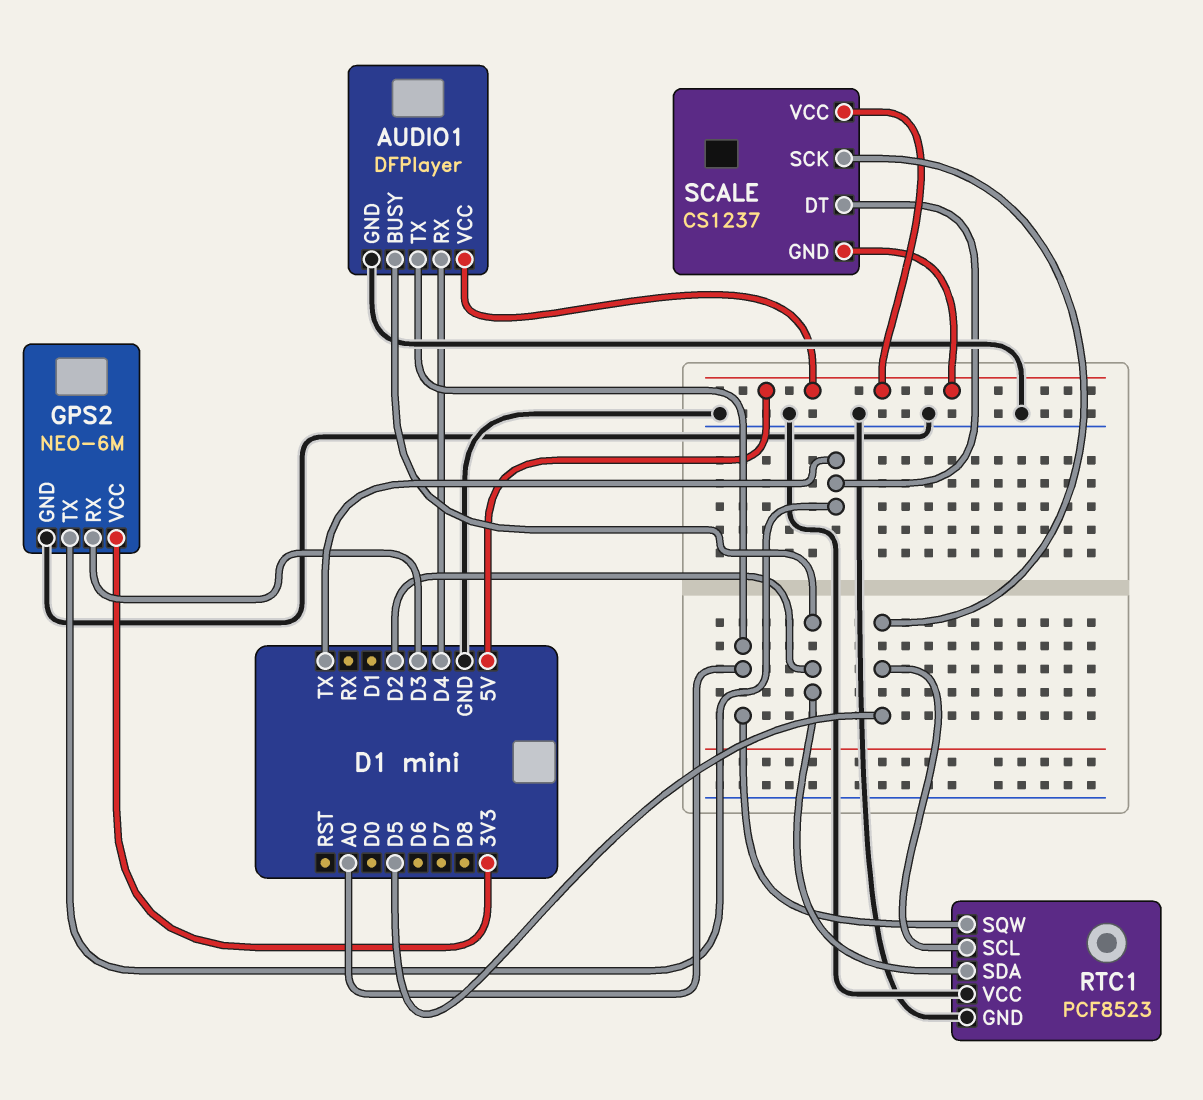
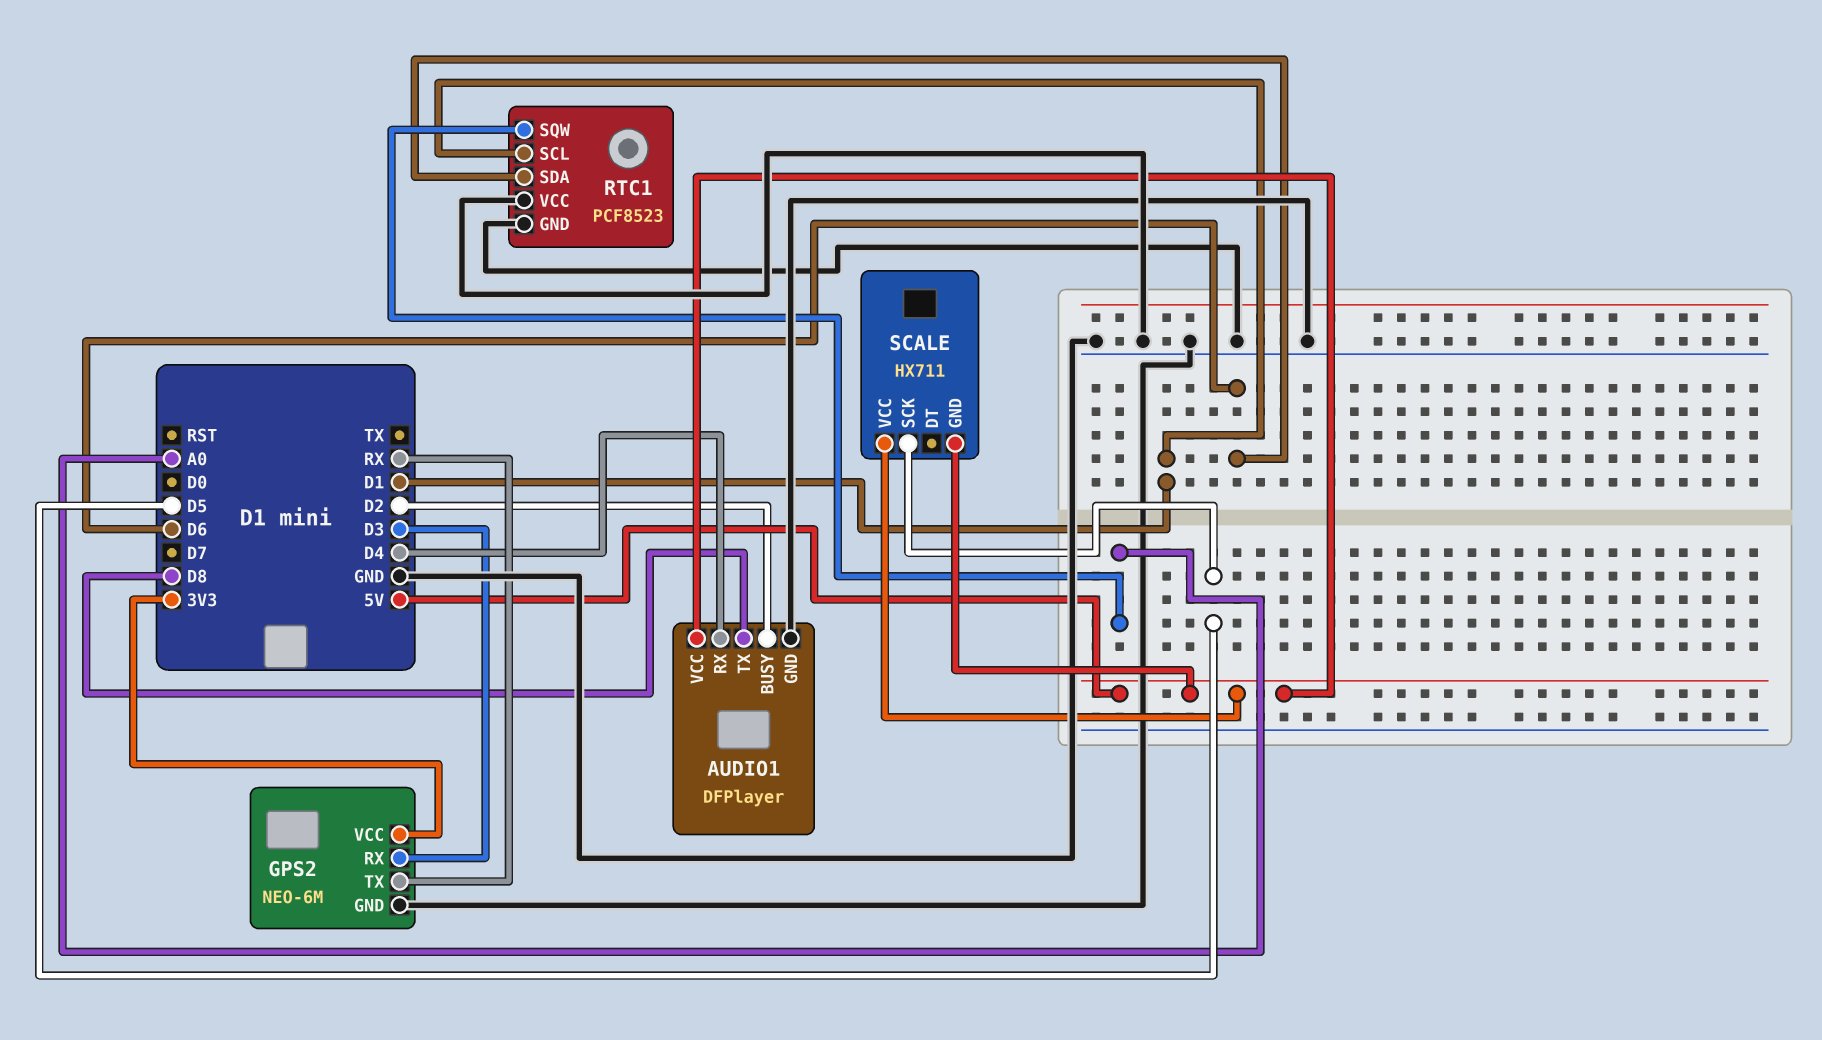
AUDIO1 pin TX: A0 -> D8
GPS2 pin TX: TX -> RX
RTC1 pin SCL: D5 -> D1
RTC1 pin SDA: D2 -> D6
SCALE: CS1237 -> HX711
SCALE pin DT: TX -> none

